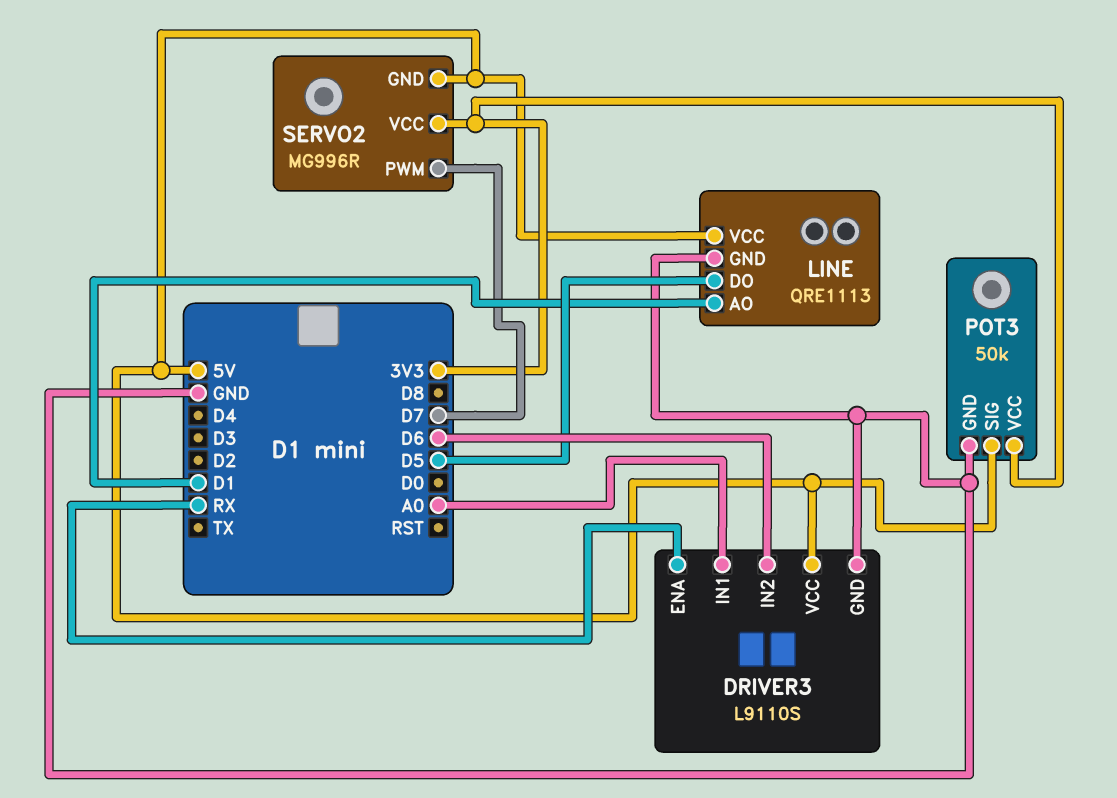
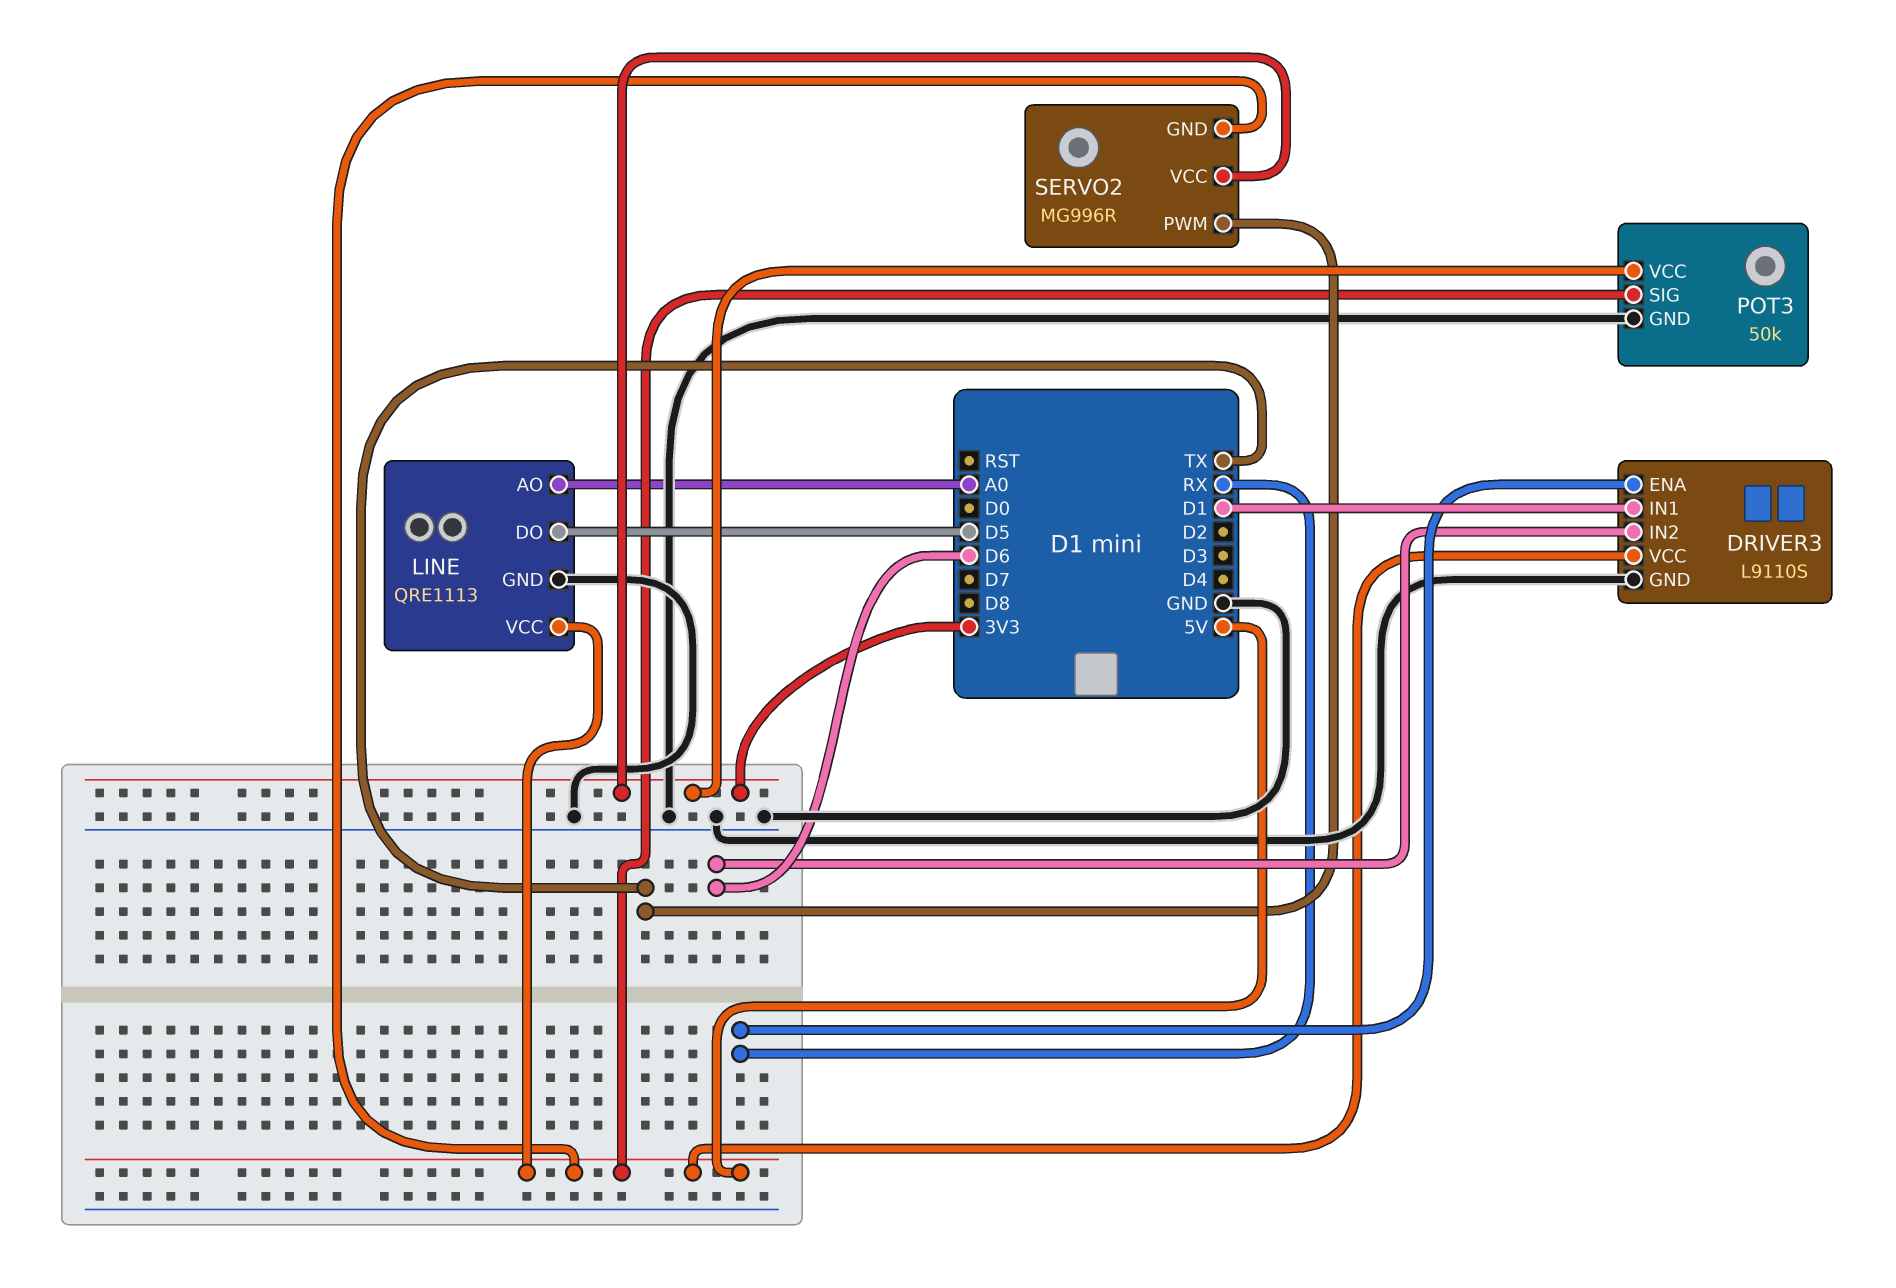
DRIVER3 pin IN1: A0 -> D1
LINE pin AO: D1 -> A0
SERVO2 pin PWM: D7 -> TX

